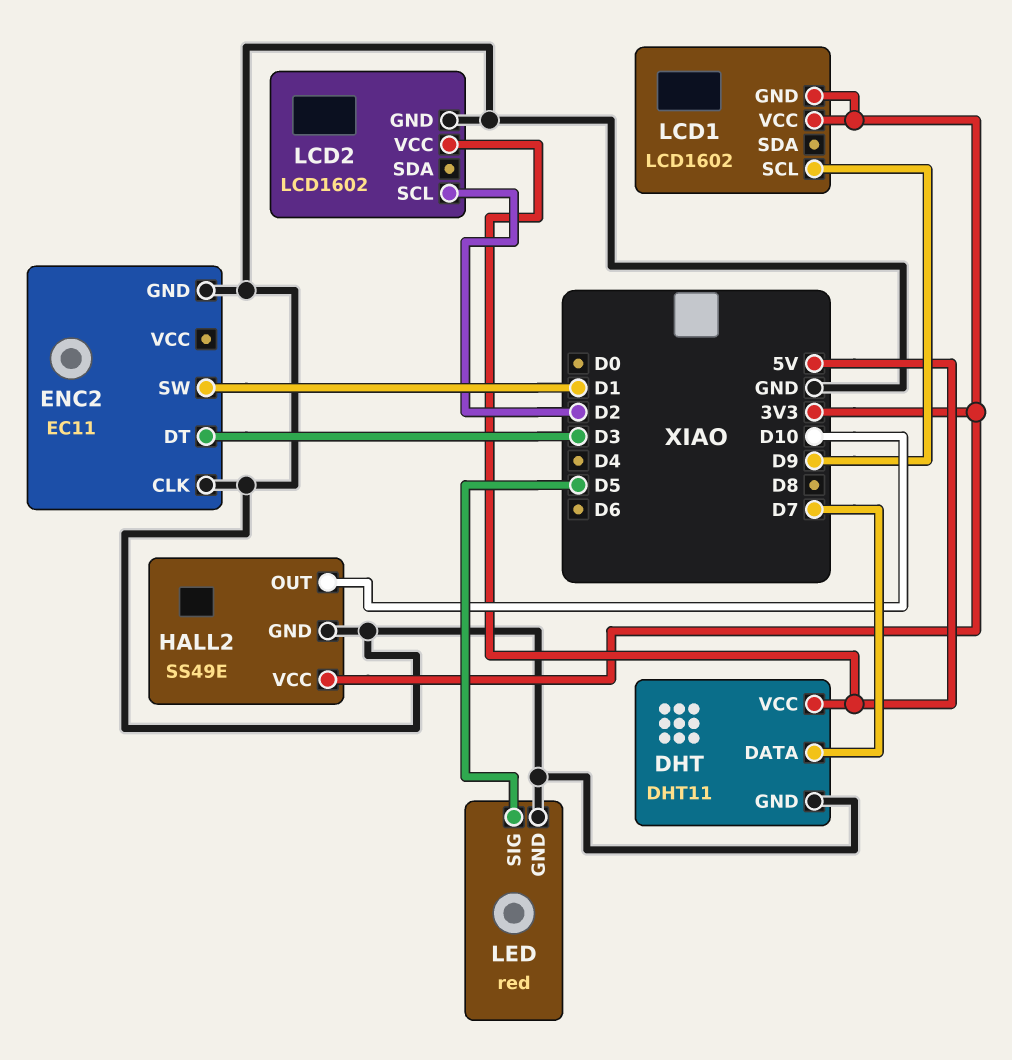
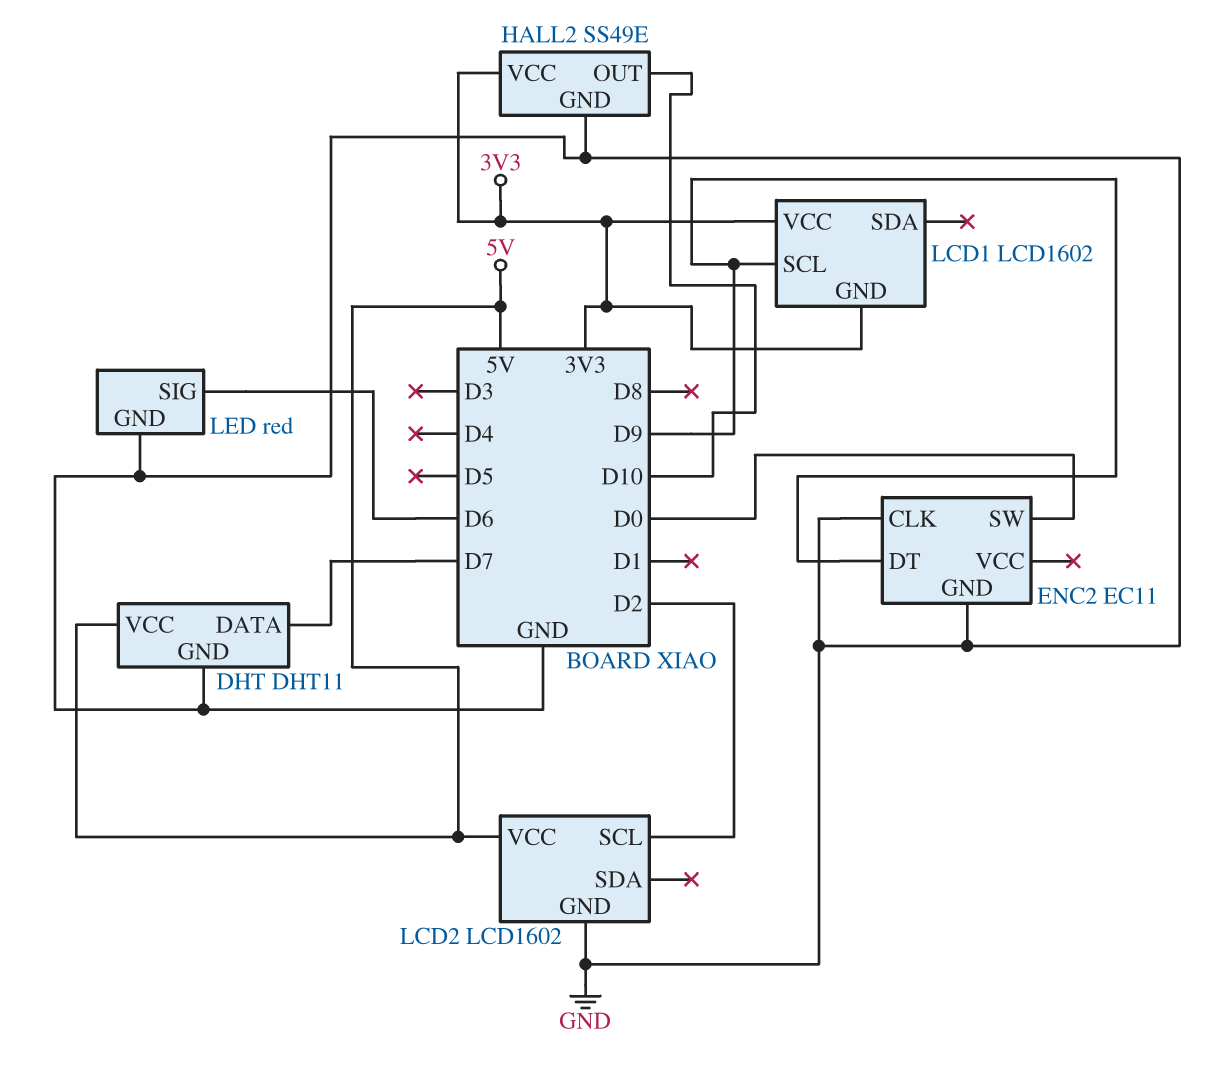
ENC2 pin DT: D3 -> D9
ENC2 pin SW: D1 -> D0
LED pin SIG: D5 -> D6

